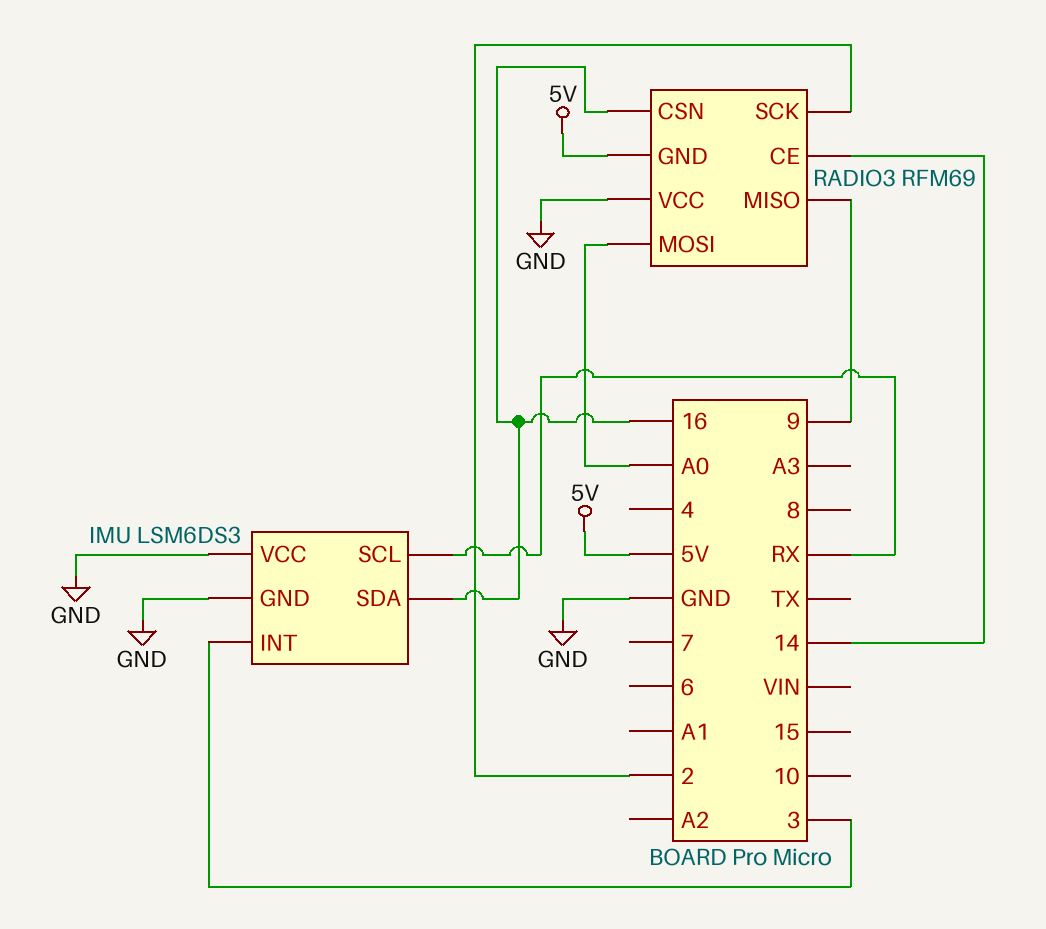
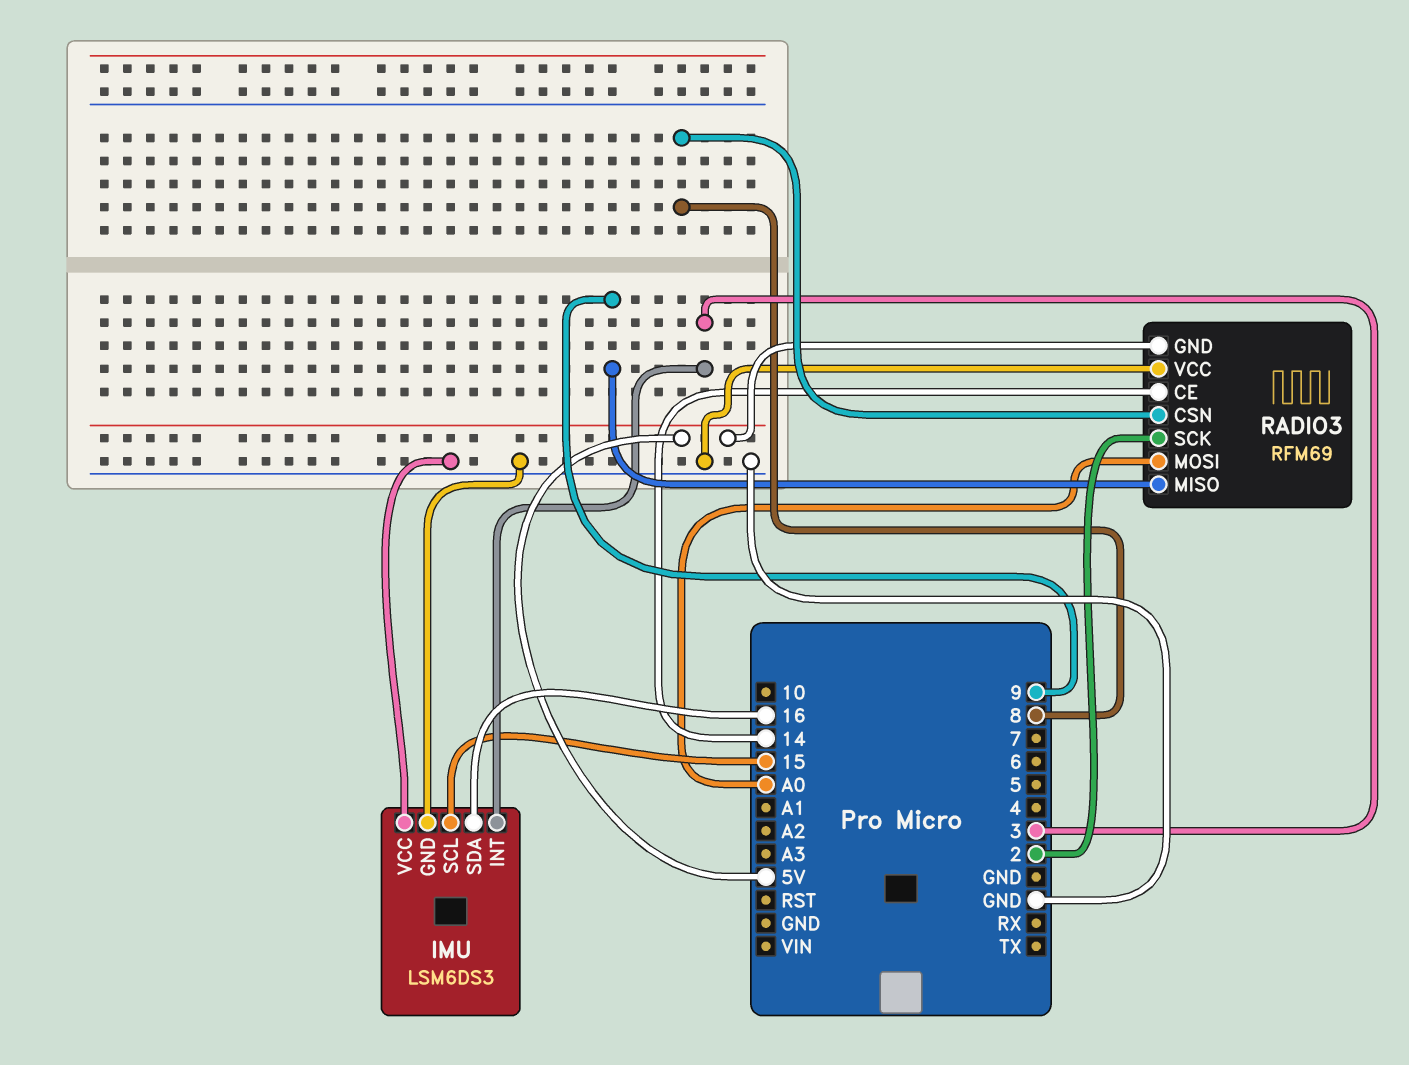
IMU pin SCL: RX -> 15
RADIO3 pin CSN: 16 -> 8

